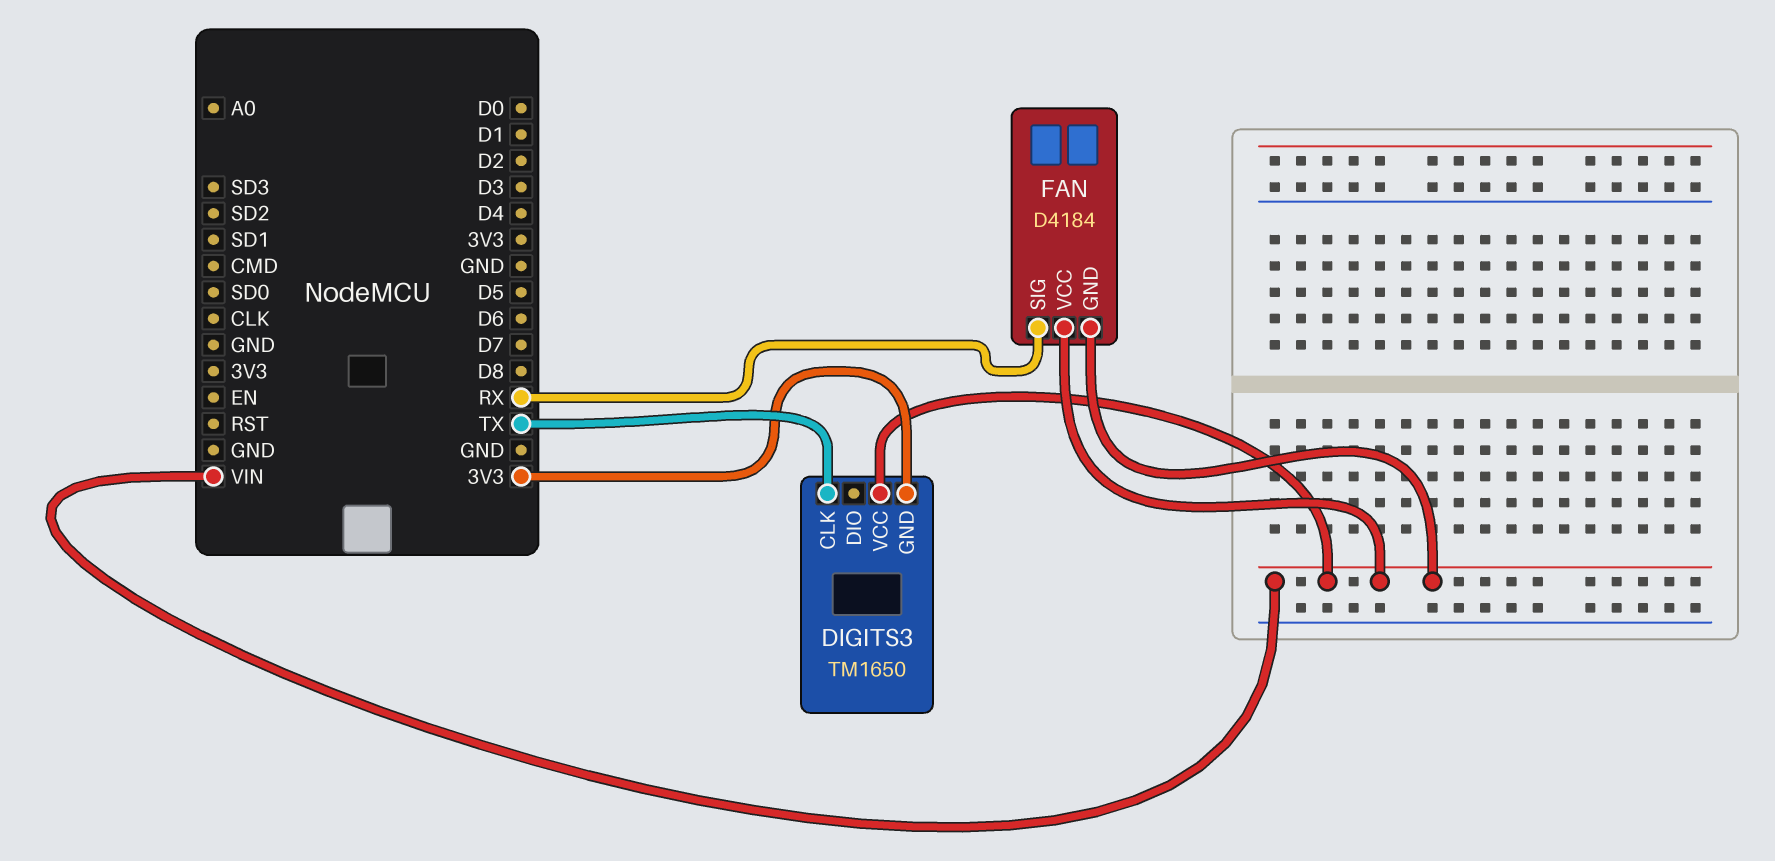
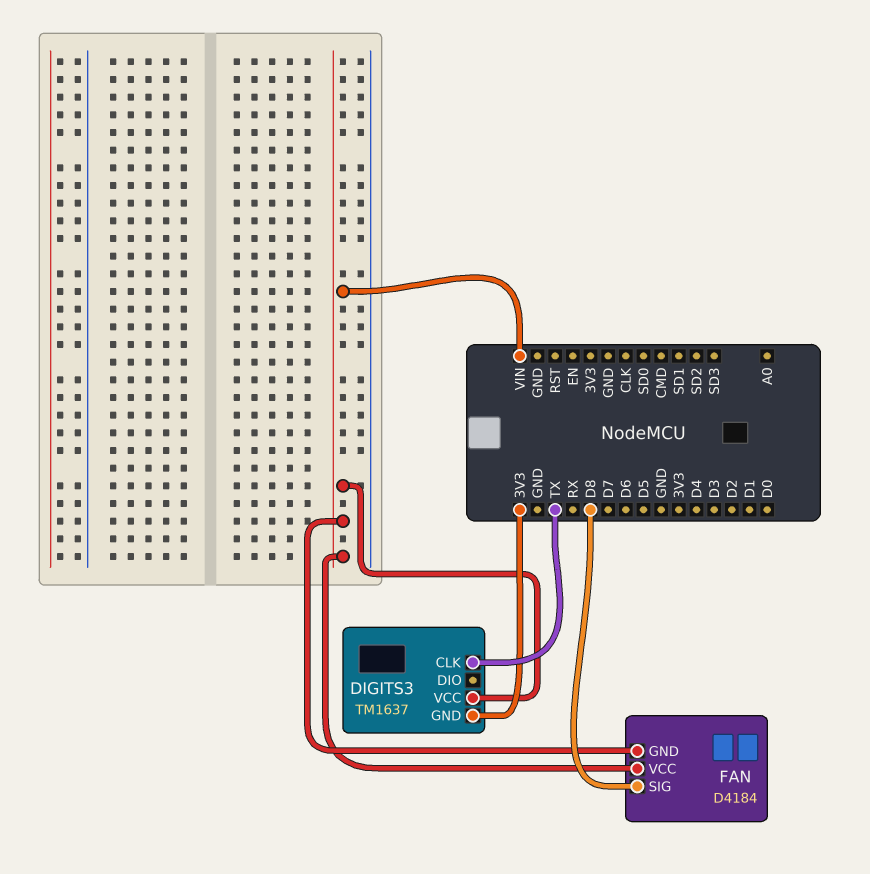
DIGITS3: TM1650 -> TM1637
FAN pin SIG: RX -> D8

